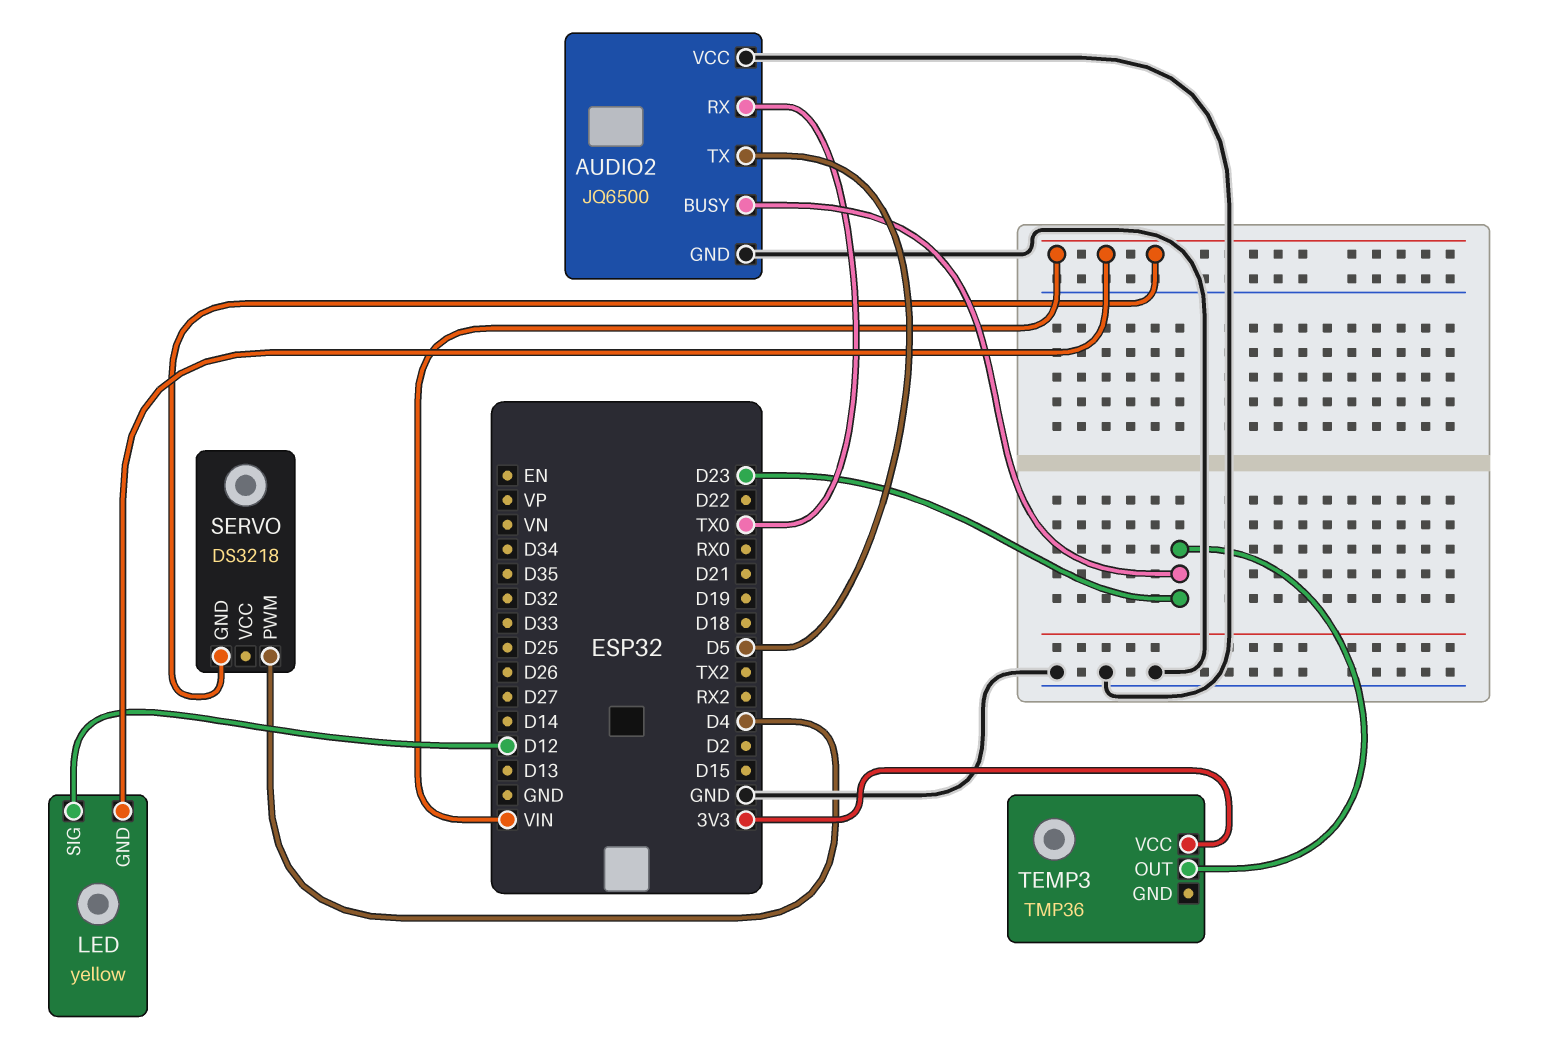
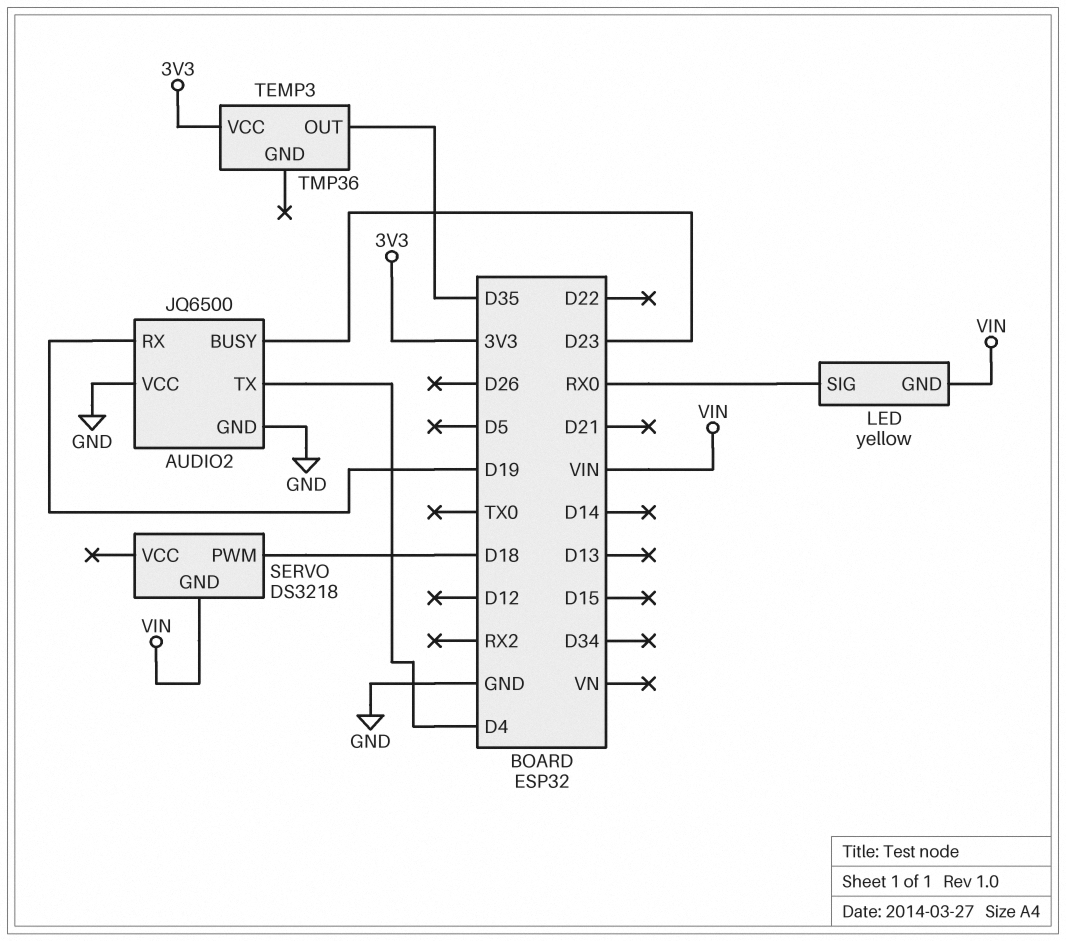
AUDIO2 pin RX: TX0 -> D19
AUDIO2 pin TX: D5 -> D4
LED pin SIG: D12 -> RX0
SERVO pin PWM: D4 -> D18
TEMP3 pin OUT: D23 -> D35

